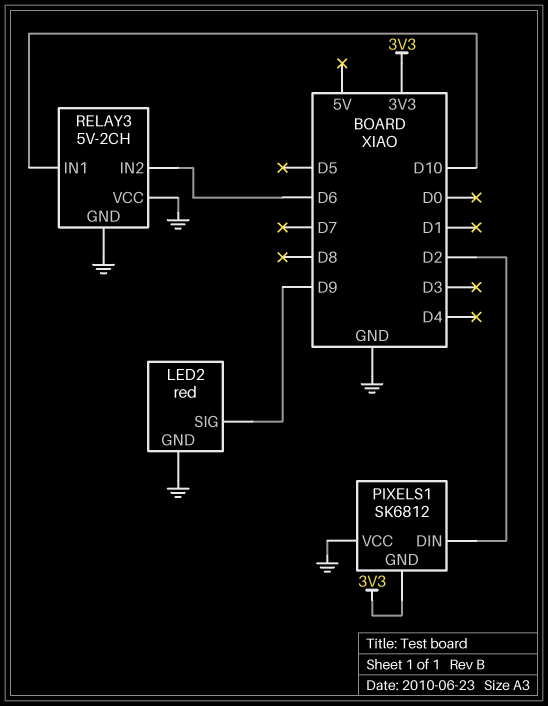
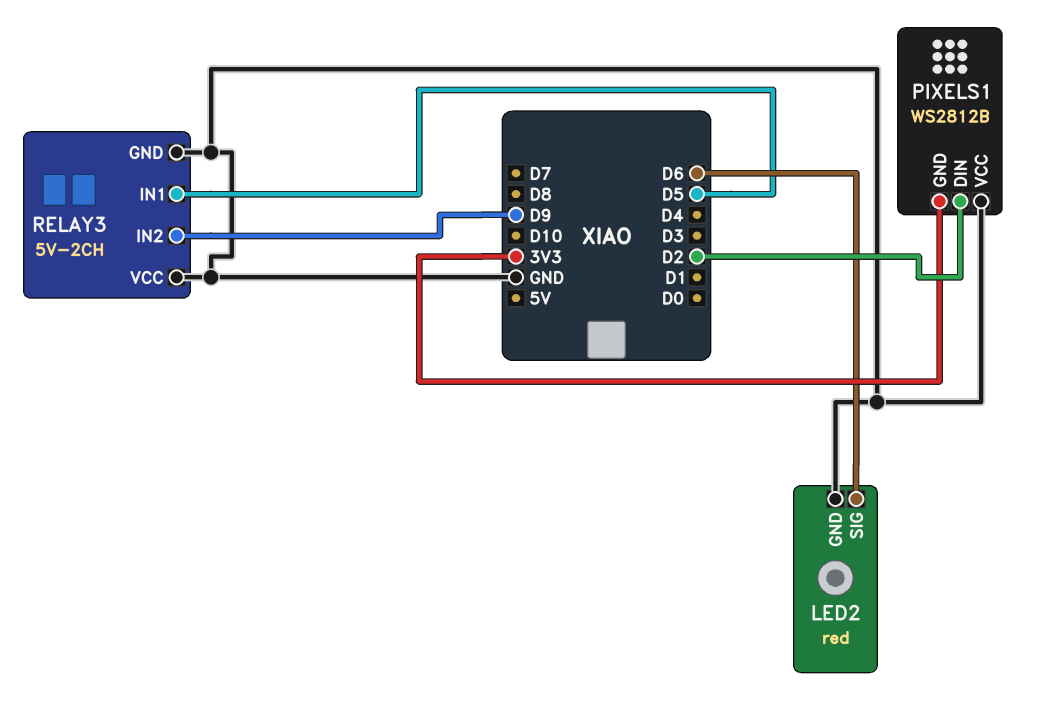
LED2 pin SIG: D9 -> D6
PIXELS1: SK6812 -> WS2812B
RELAY3 pin IN1: D10 -> D5
RELAY3 pin IN2: D6 -> D9

